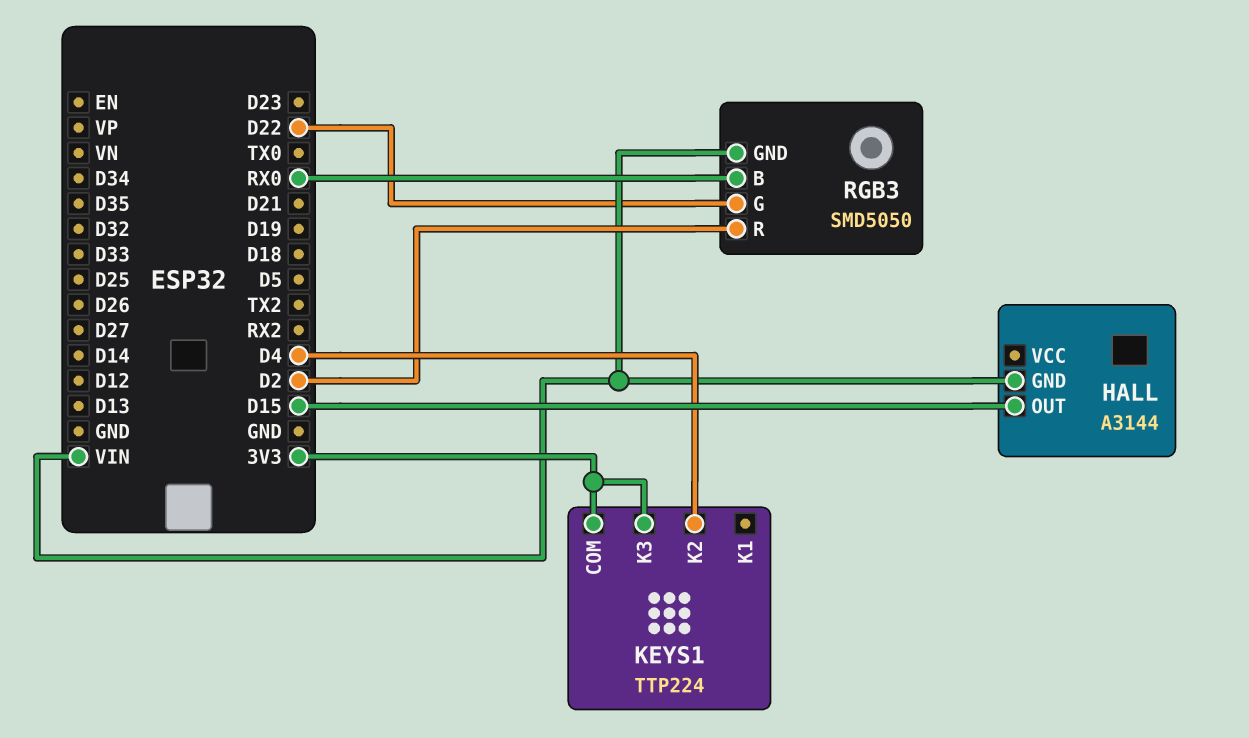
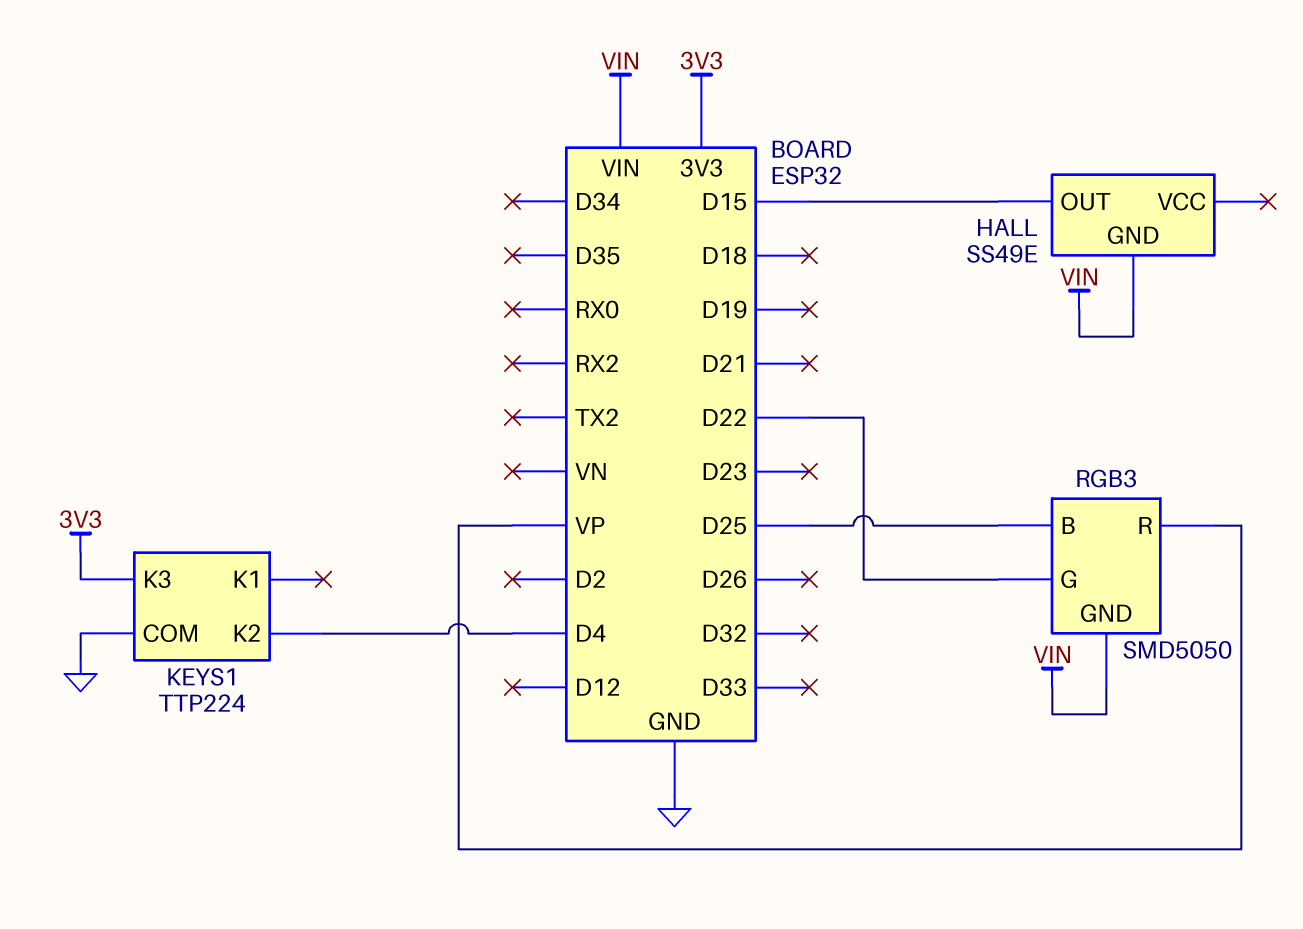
HALL: A3144 -> SS49E
KEYS1 pin COM: 3V3 -> GND
RGB3 pin B: RX0 -> D25
RGB3 pin R: D2 -> VP

